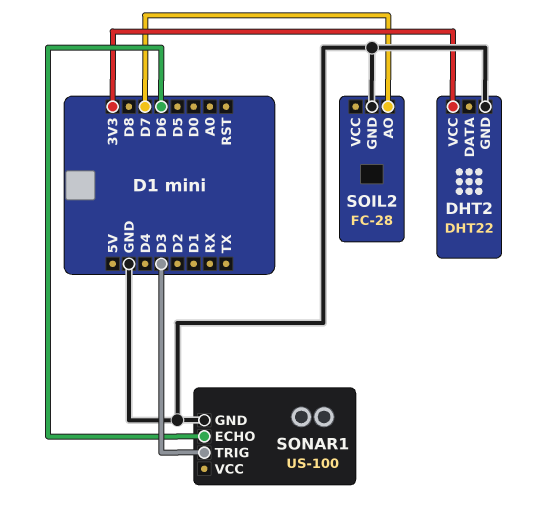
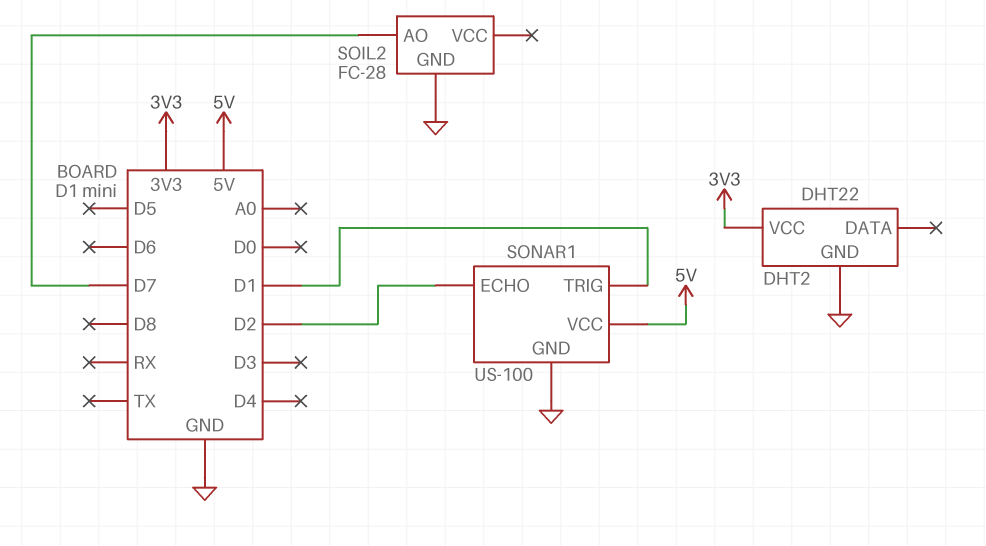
SONAR1 pin ECHO: D6 -> D2
SONAR1 pin TRIG: D3 -> D1
SONAR1 pin VCC: none -> 5V

